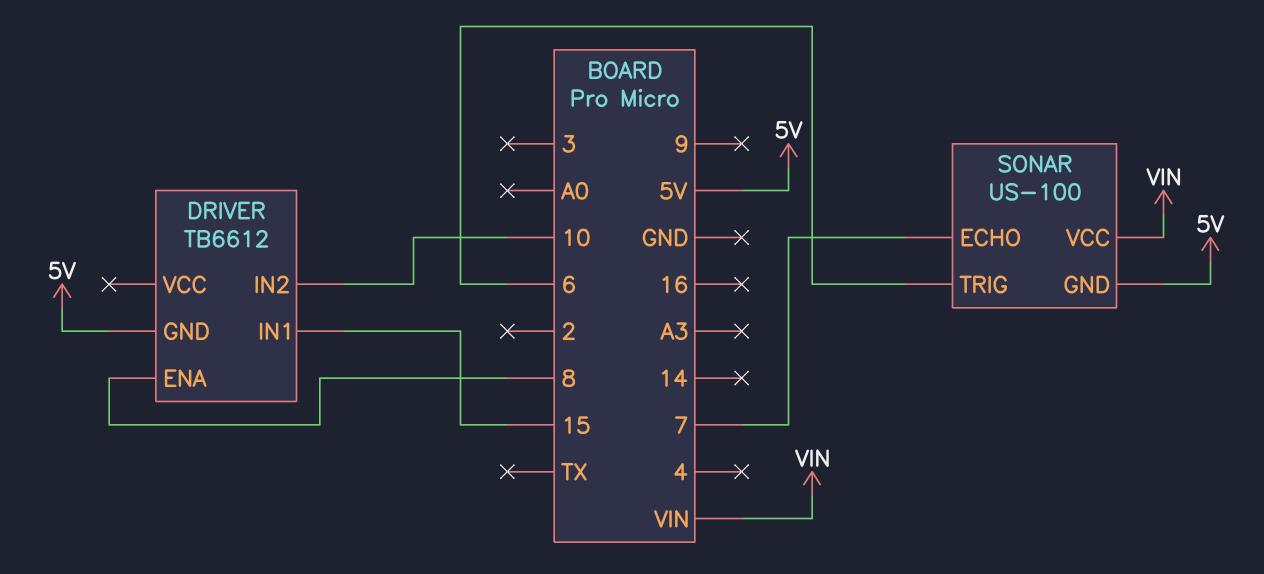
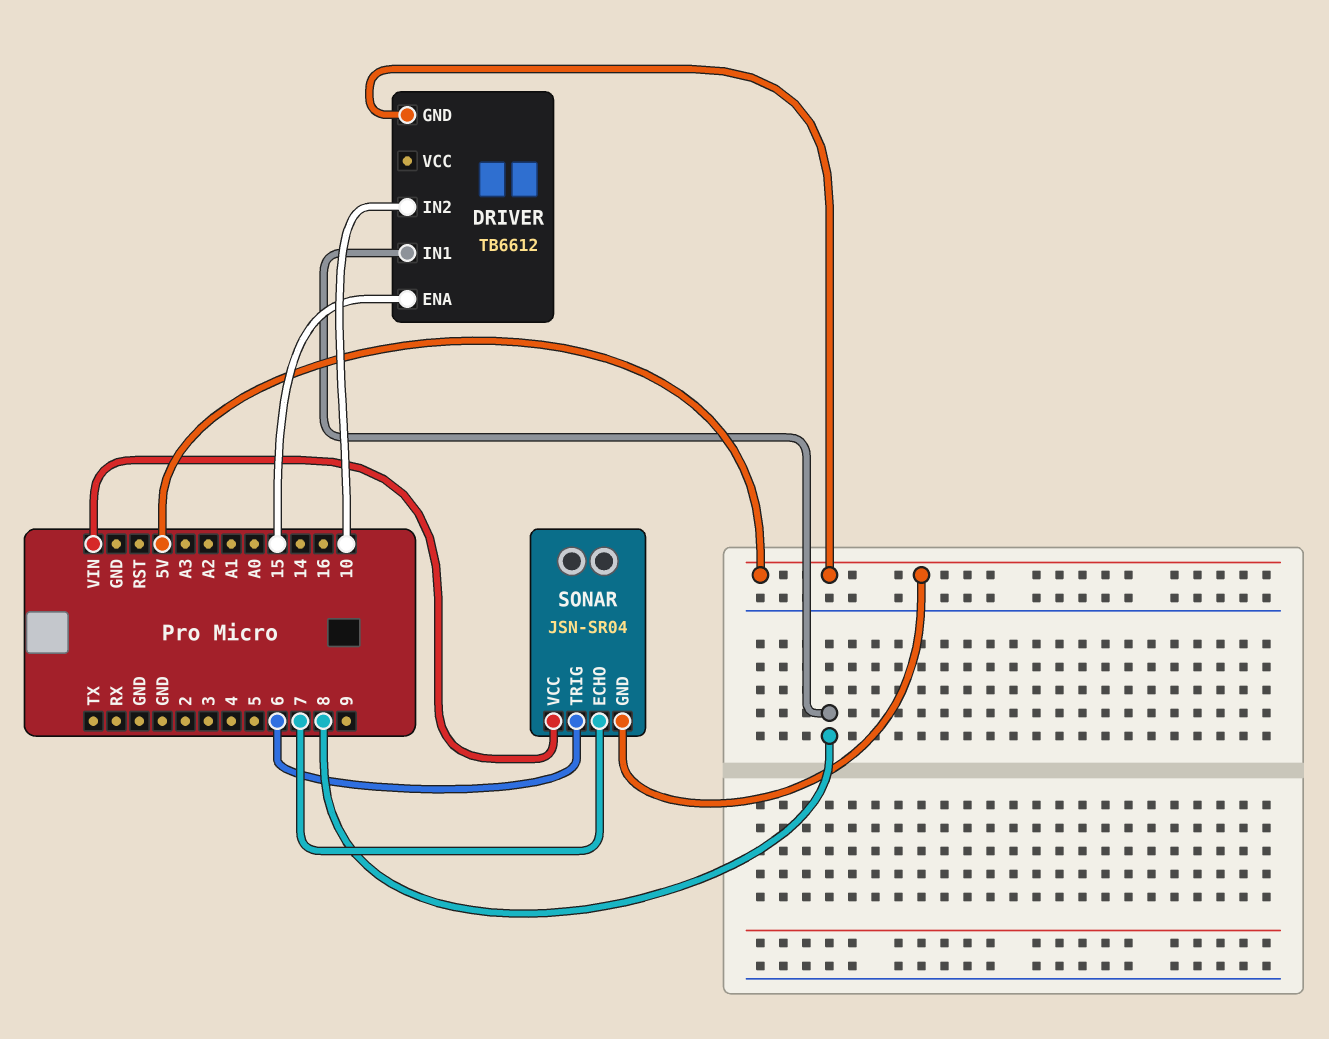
DRIVER pin ENA: 8 -> 15
DRIVER pin IN1: 15 -> 8
SONAR: US-100 -> JSN-SR04

